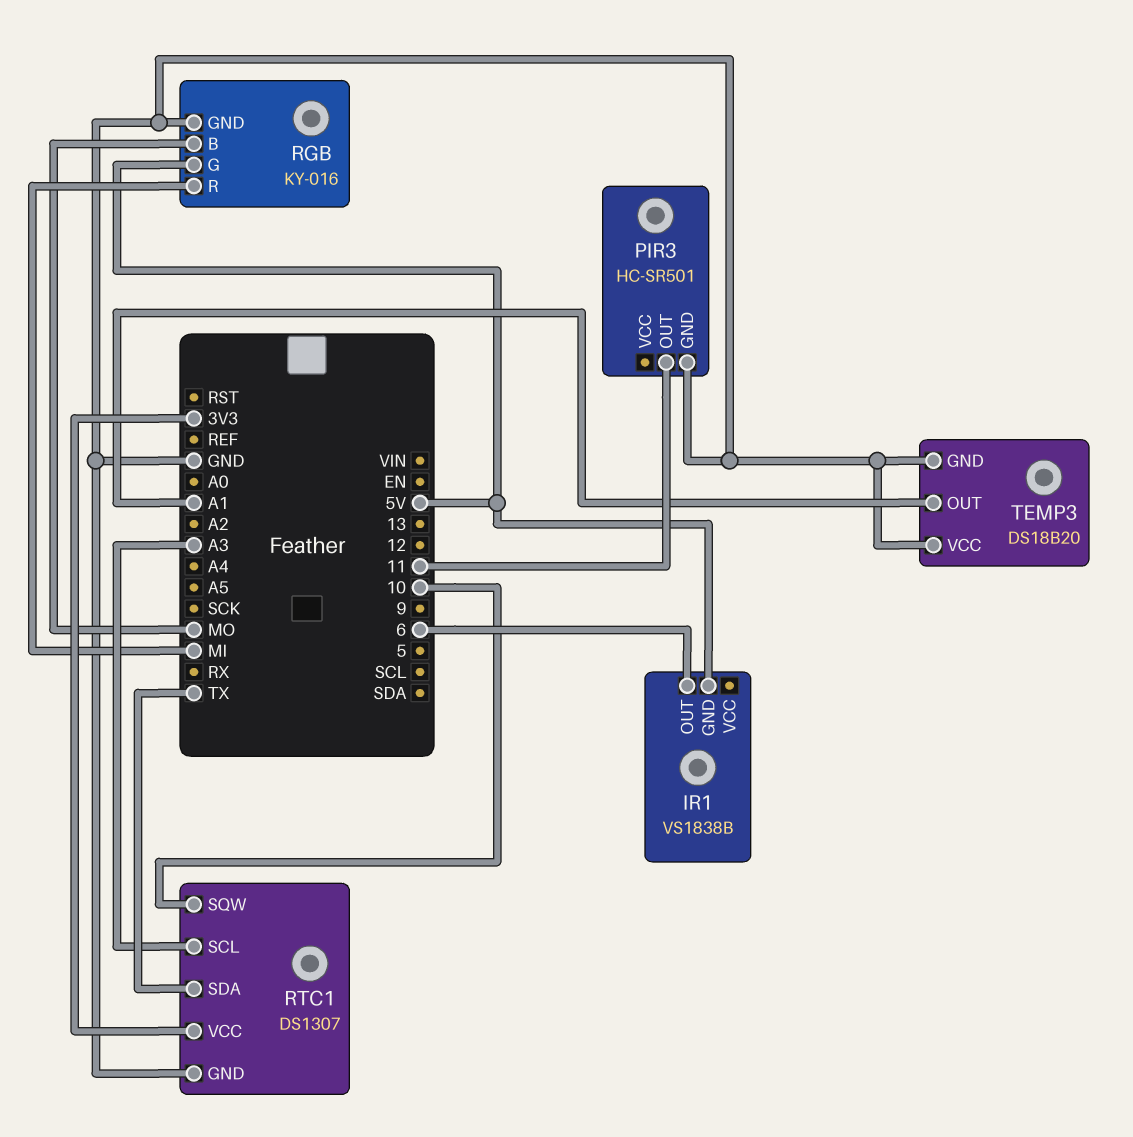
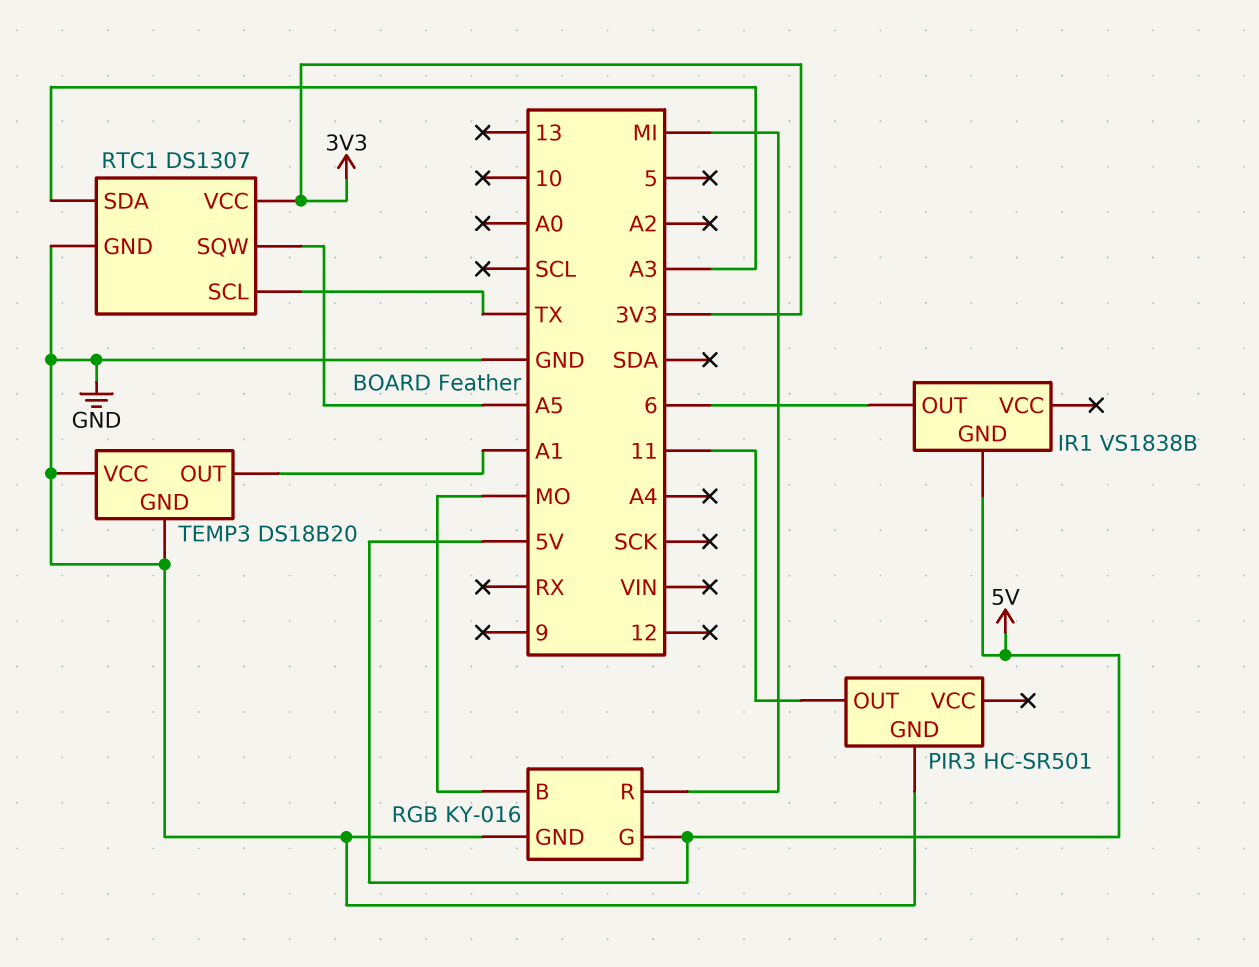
RTC1 pin SCL: A3 -> TX
RTC1 pin SDA: TX -> A3
RTC1 pin SQW: 10 -> A5

